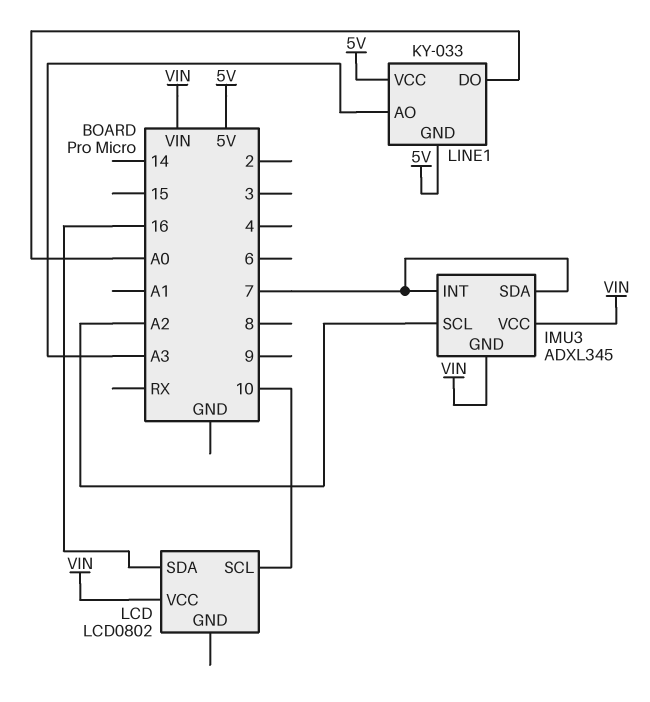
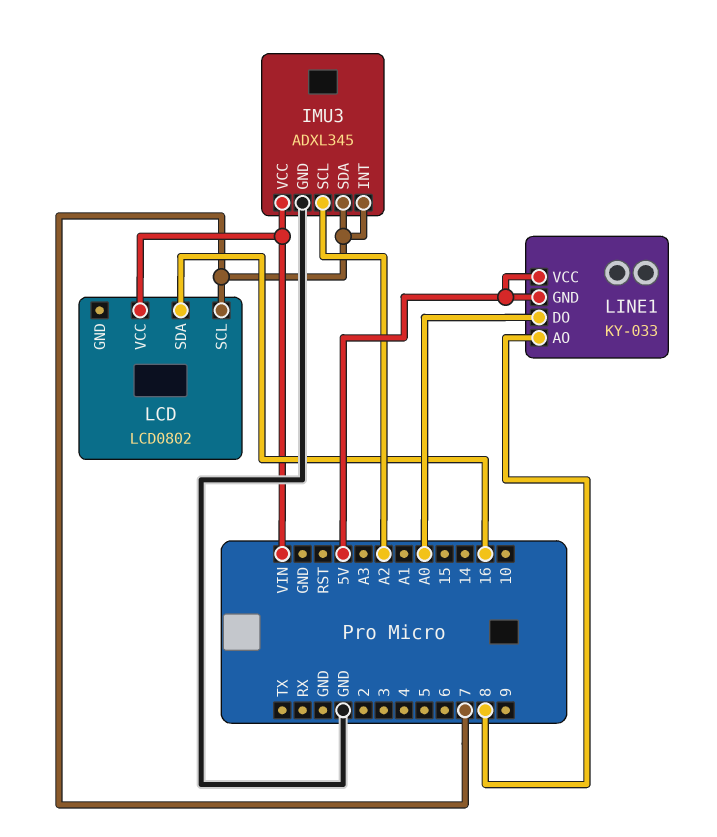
IMU3 pin GND: VIN -> GND
LCD pin SCL: 10 -> 7
LINE1 pin AO: A3 -> 8

